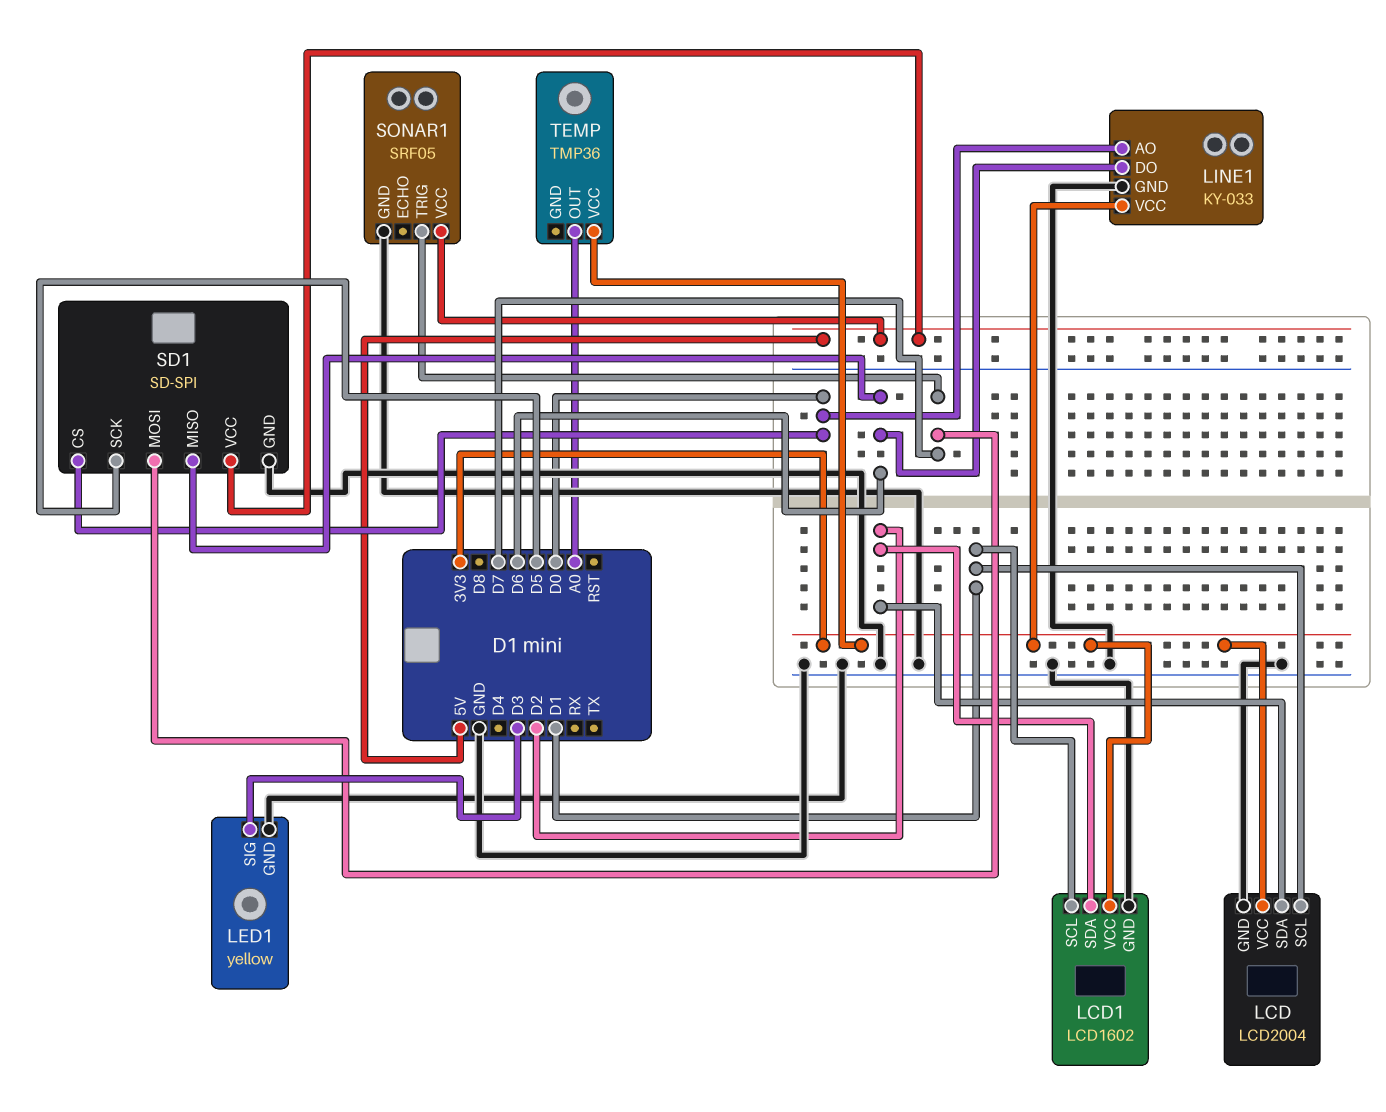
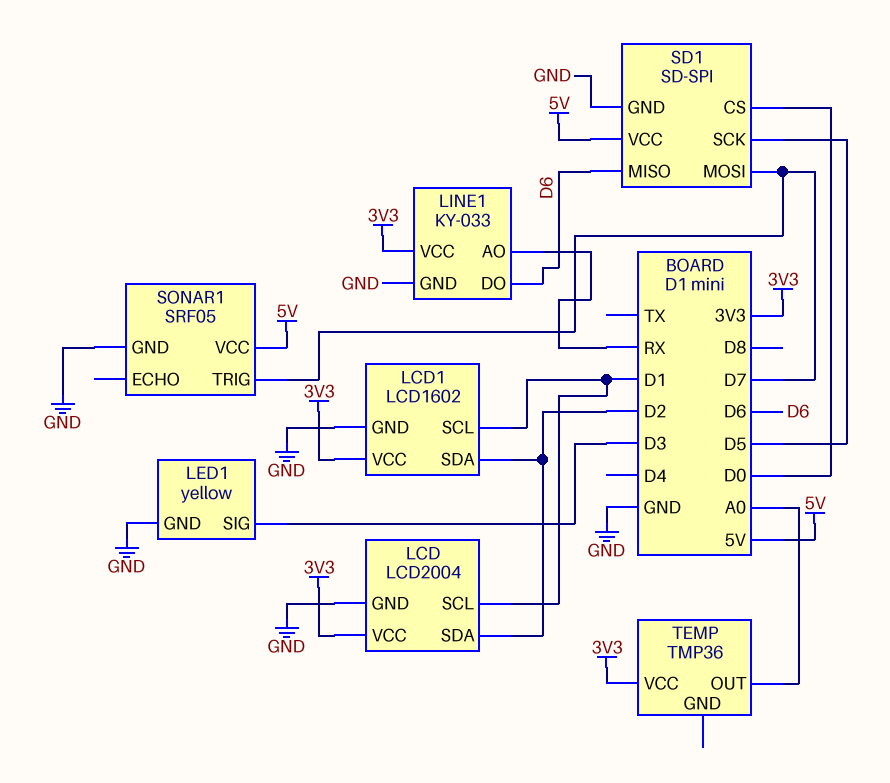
LINE1 pin AO: D0 -> RX

